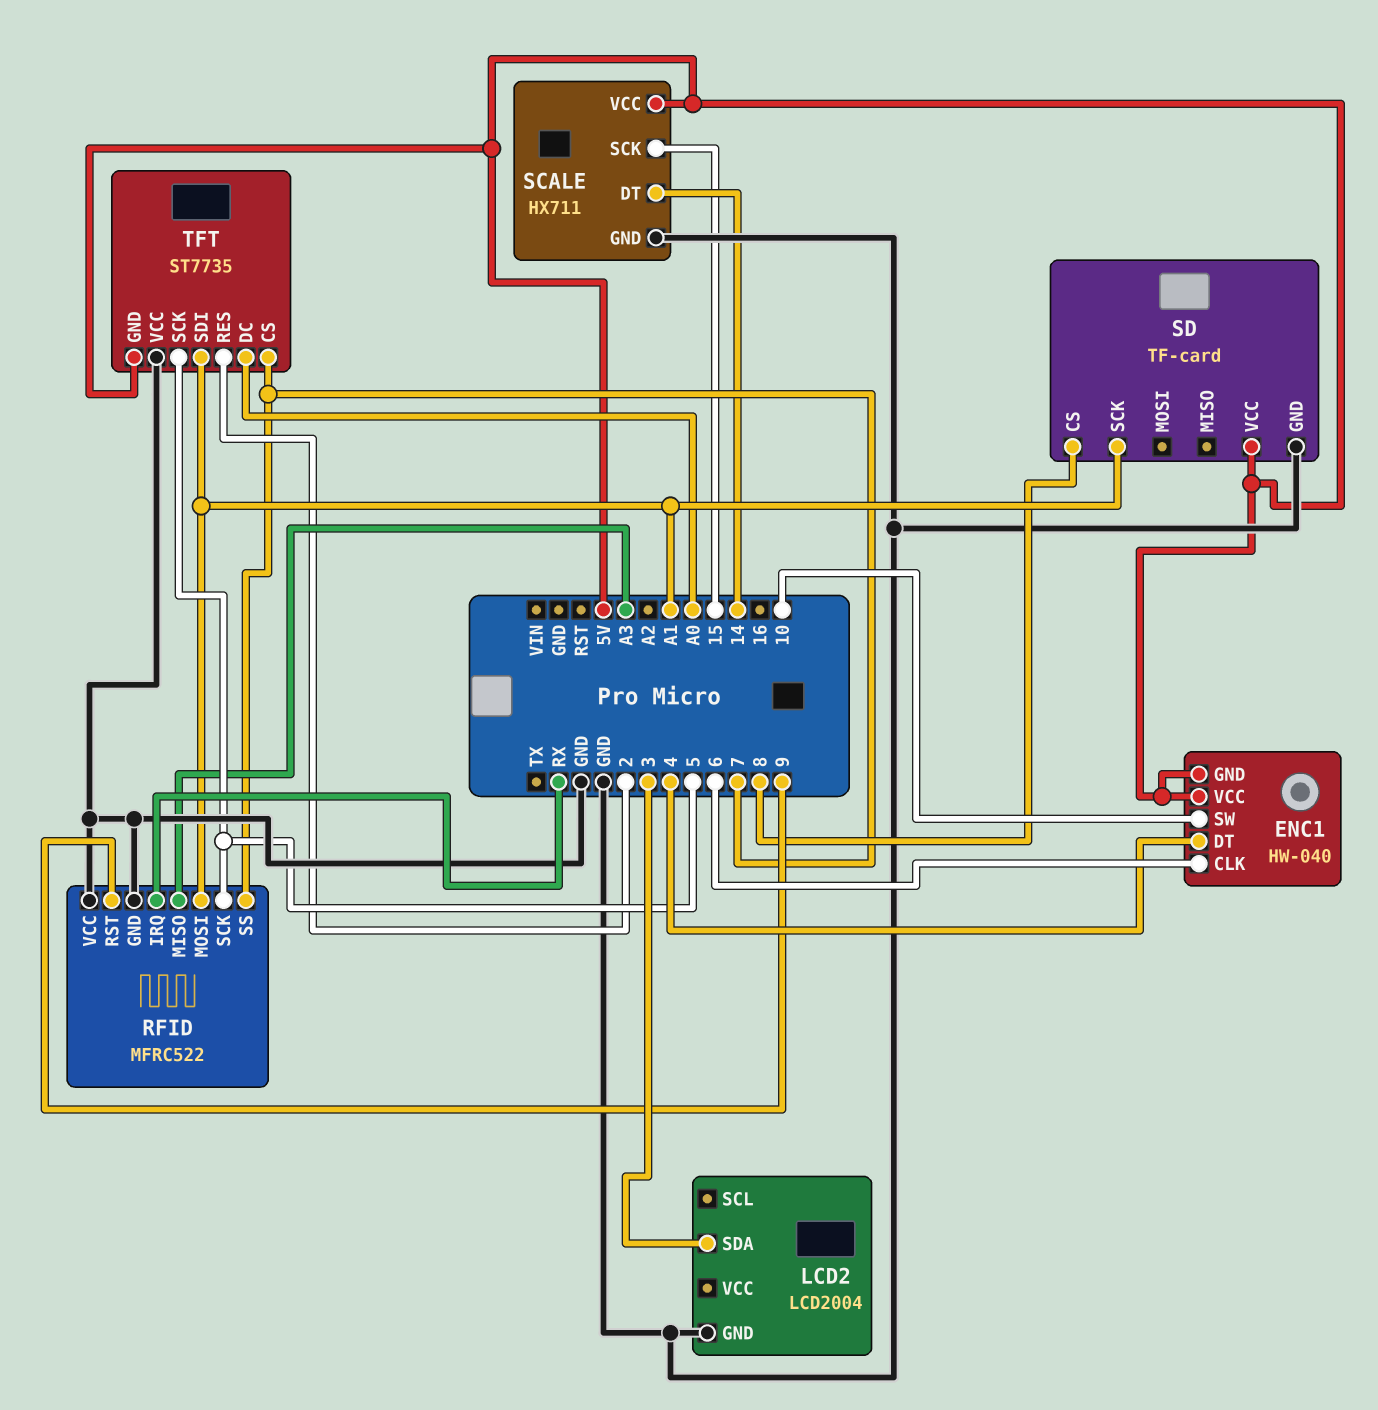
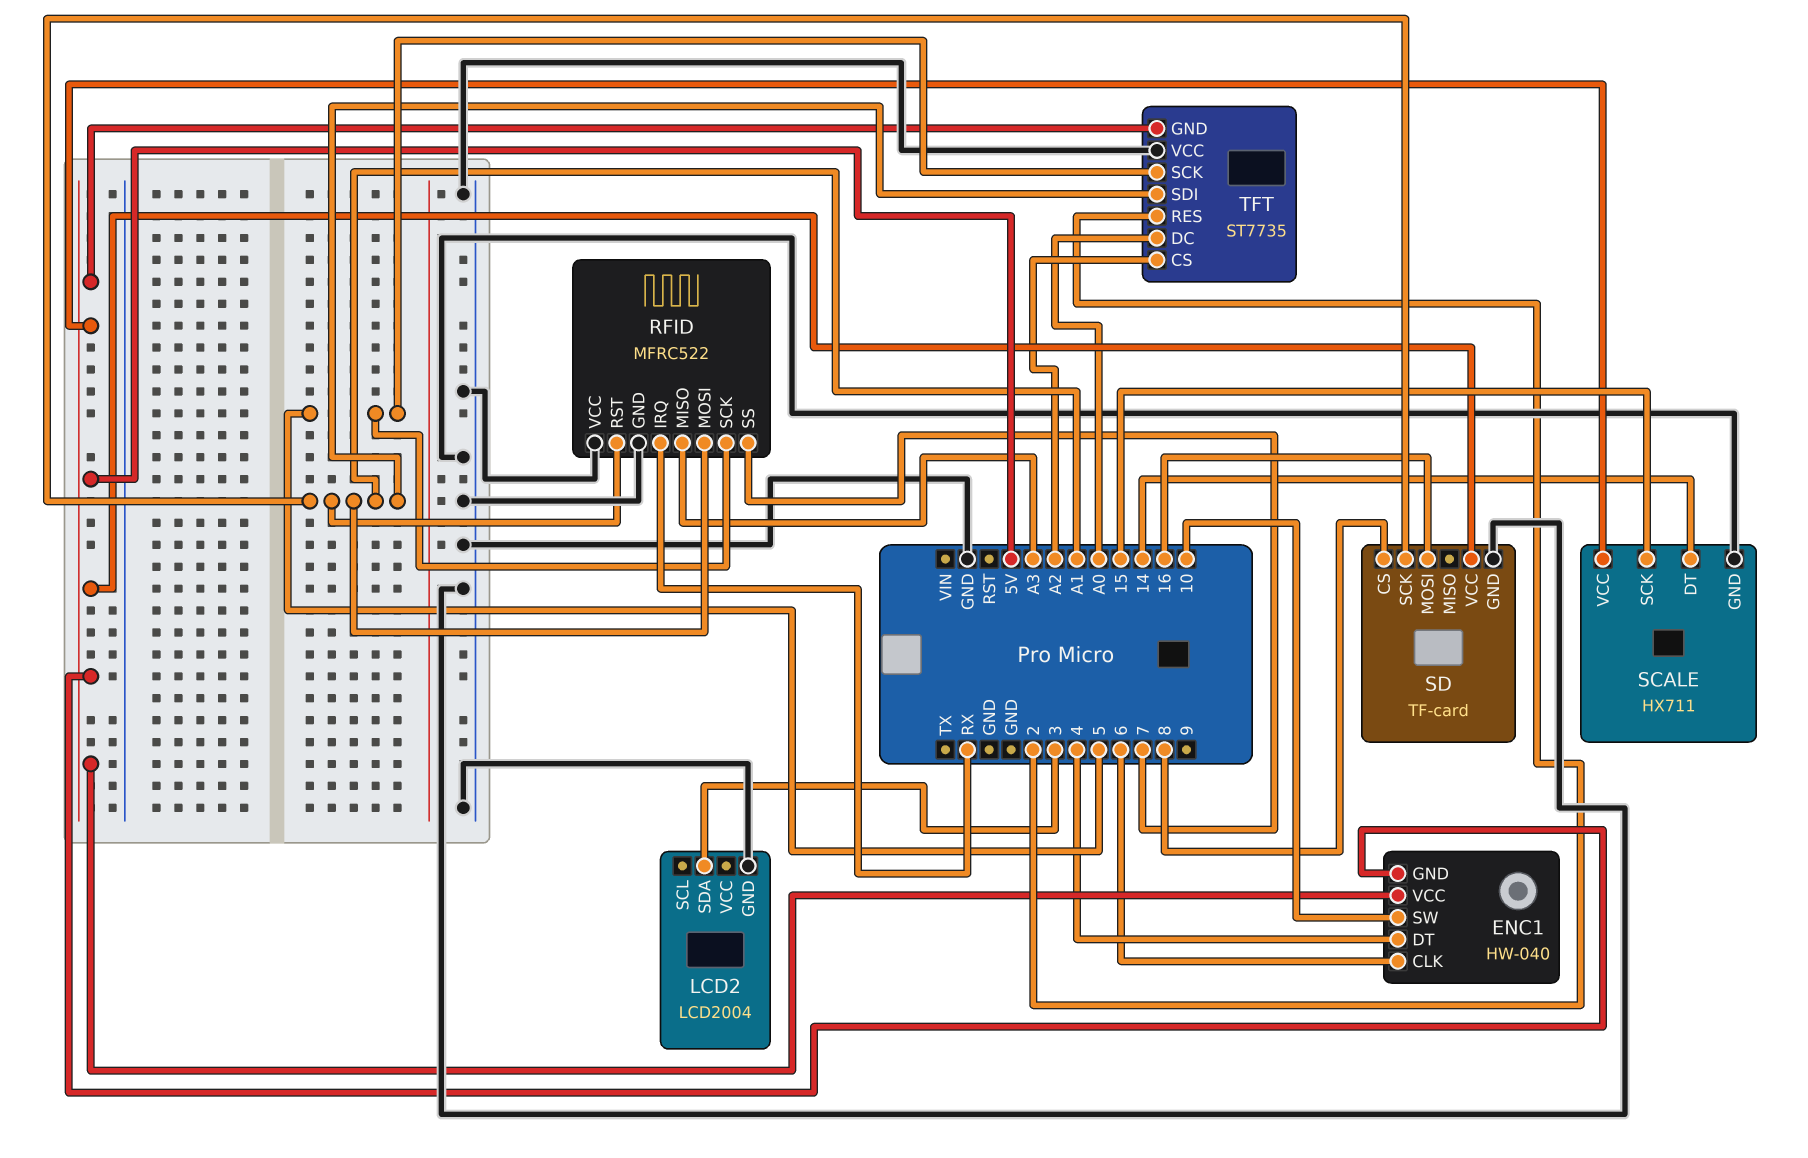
RFID pin RST: 9 -> A1
SD pin MOSI: none -> 16
TFT pin CS: 7 -> A2

